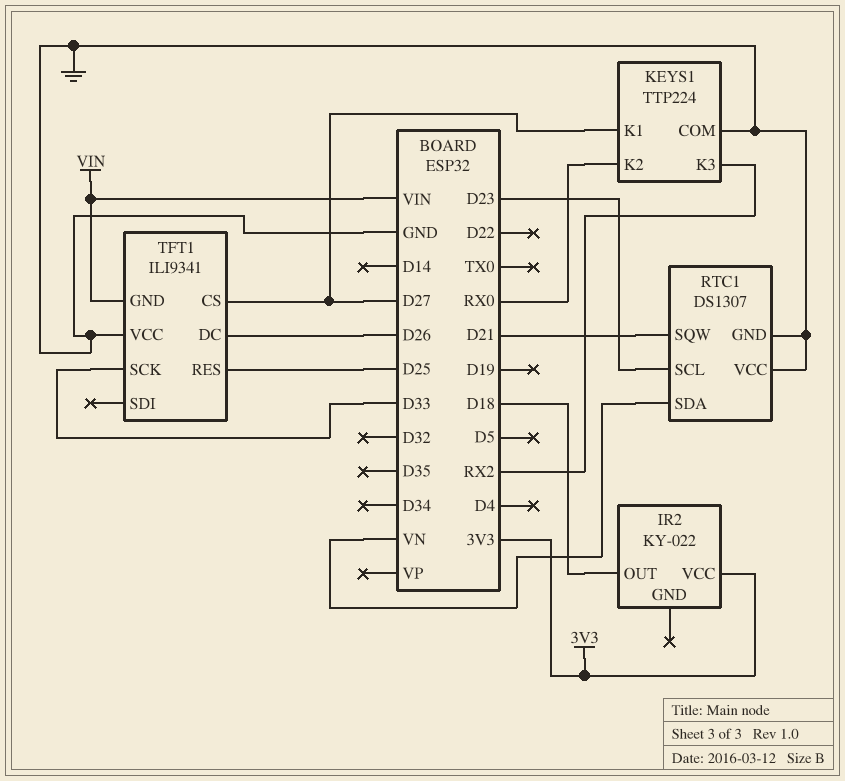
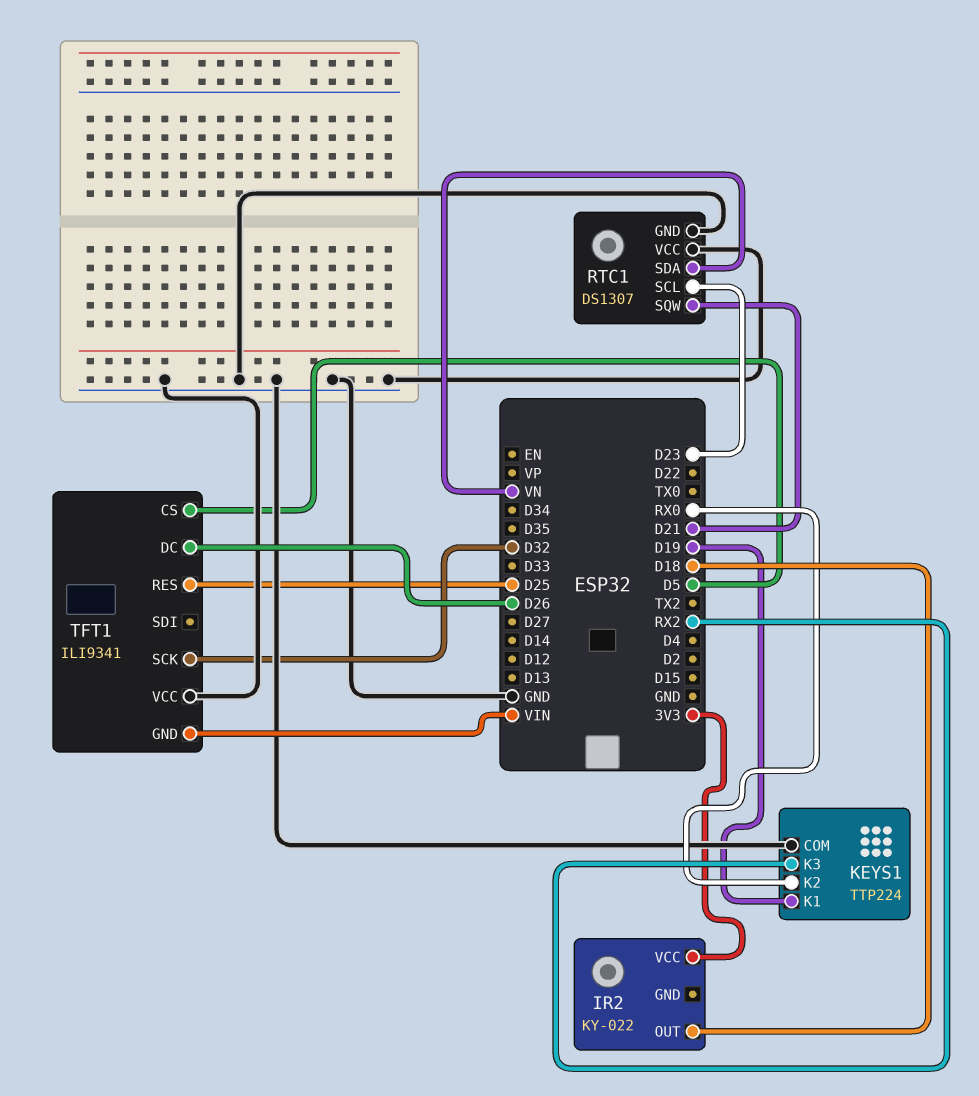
KEYS1 pin K1: D27 -> D19
TFT1 pin CS: D27 -> D5
TFT1 pin SCK: D33 -> D32

